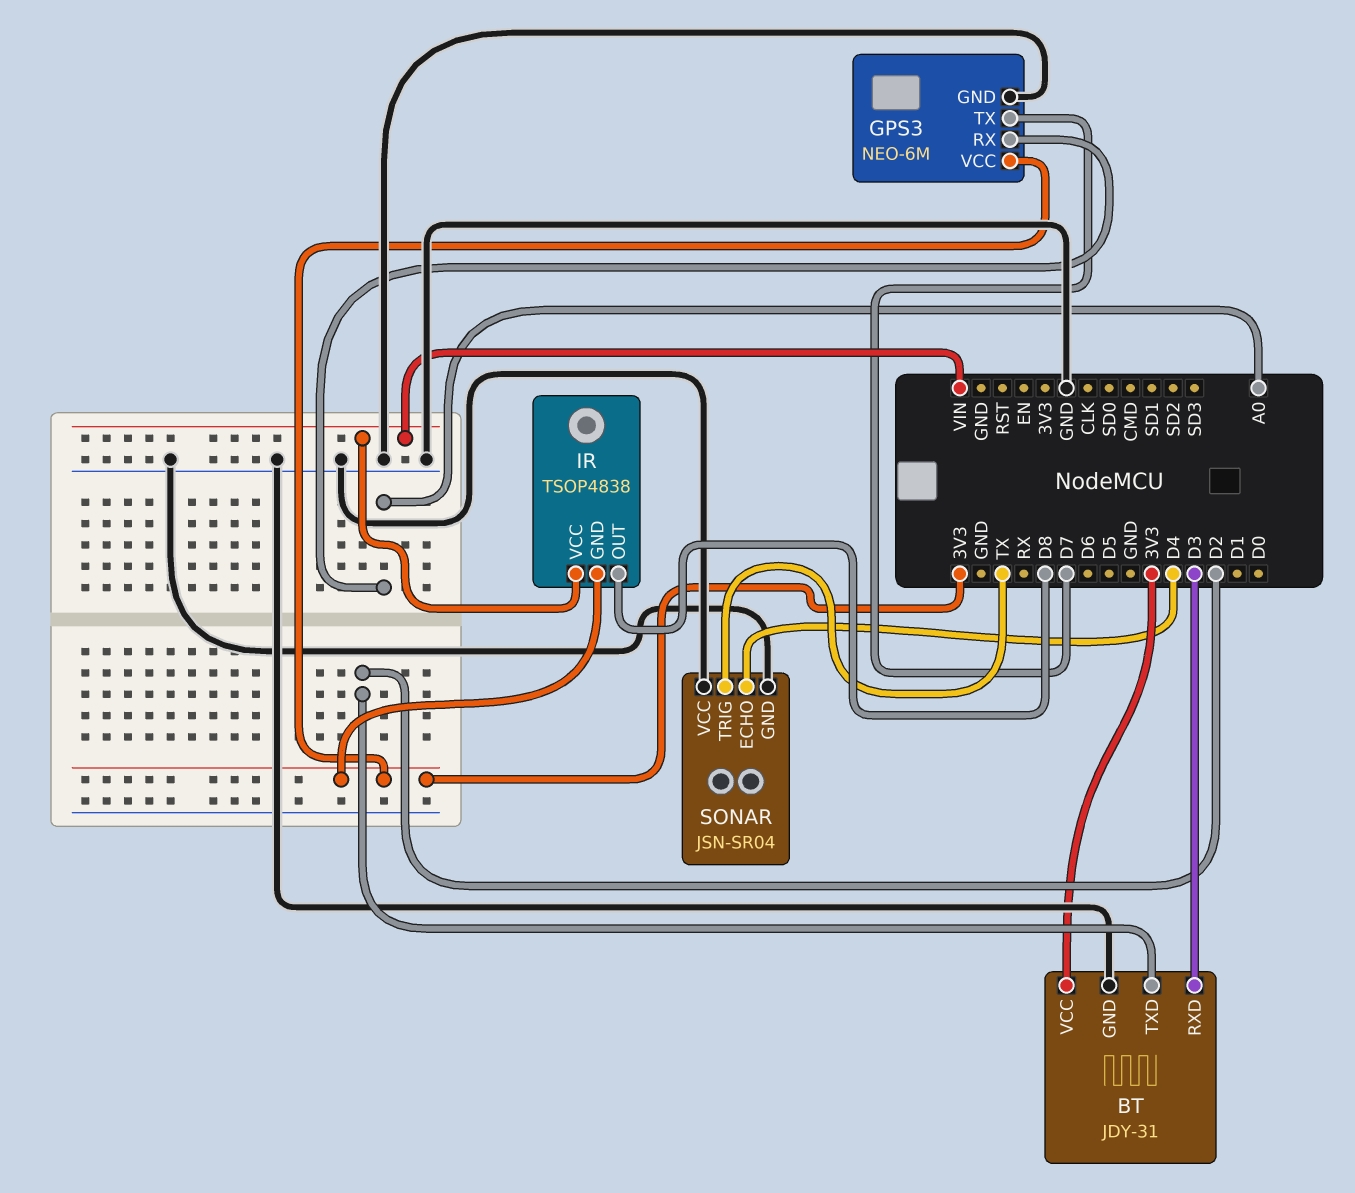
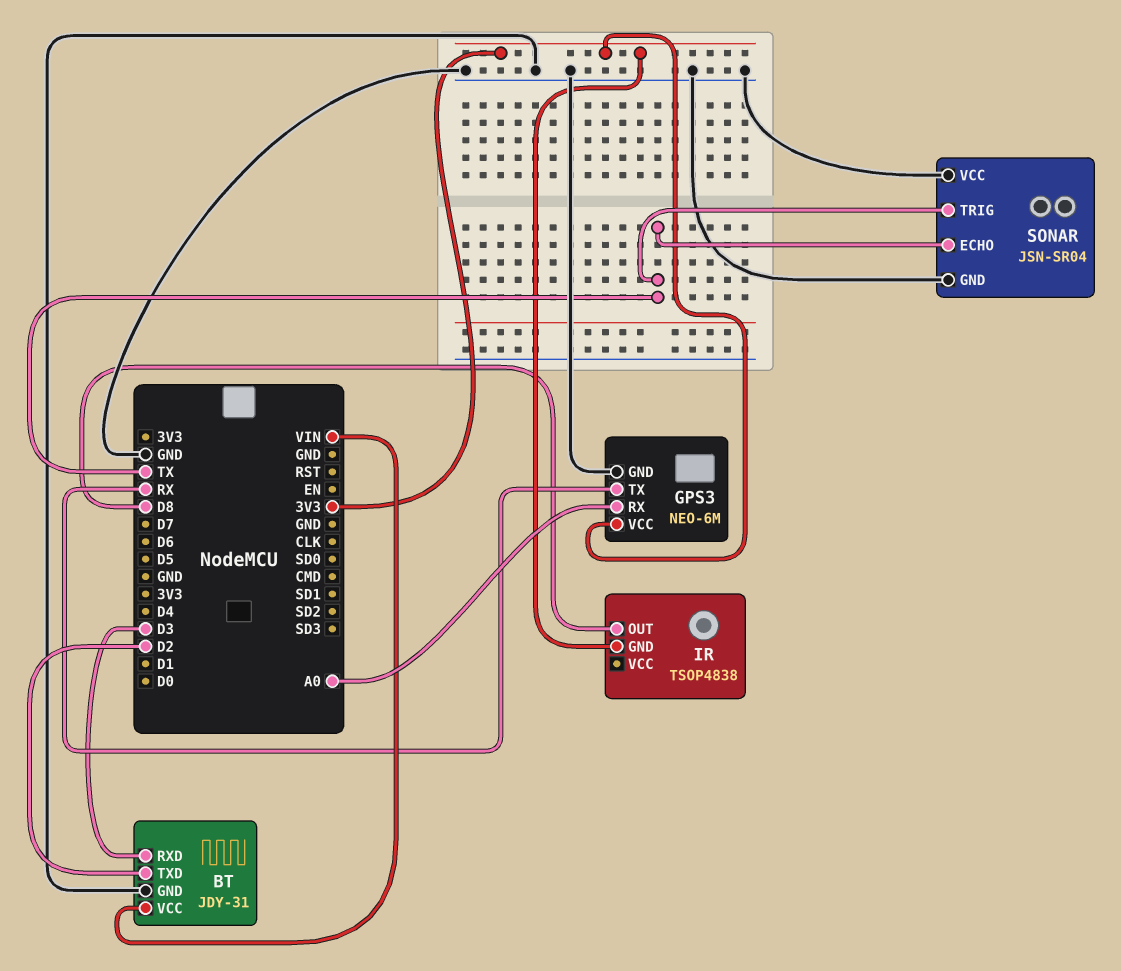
BT pin VCC: 3V3 -> VIN
GPS3 pin TX: D7 -> RX
IR pin VCC: VIN -> none
SONAR pin ECHO: D4 -> TX

